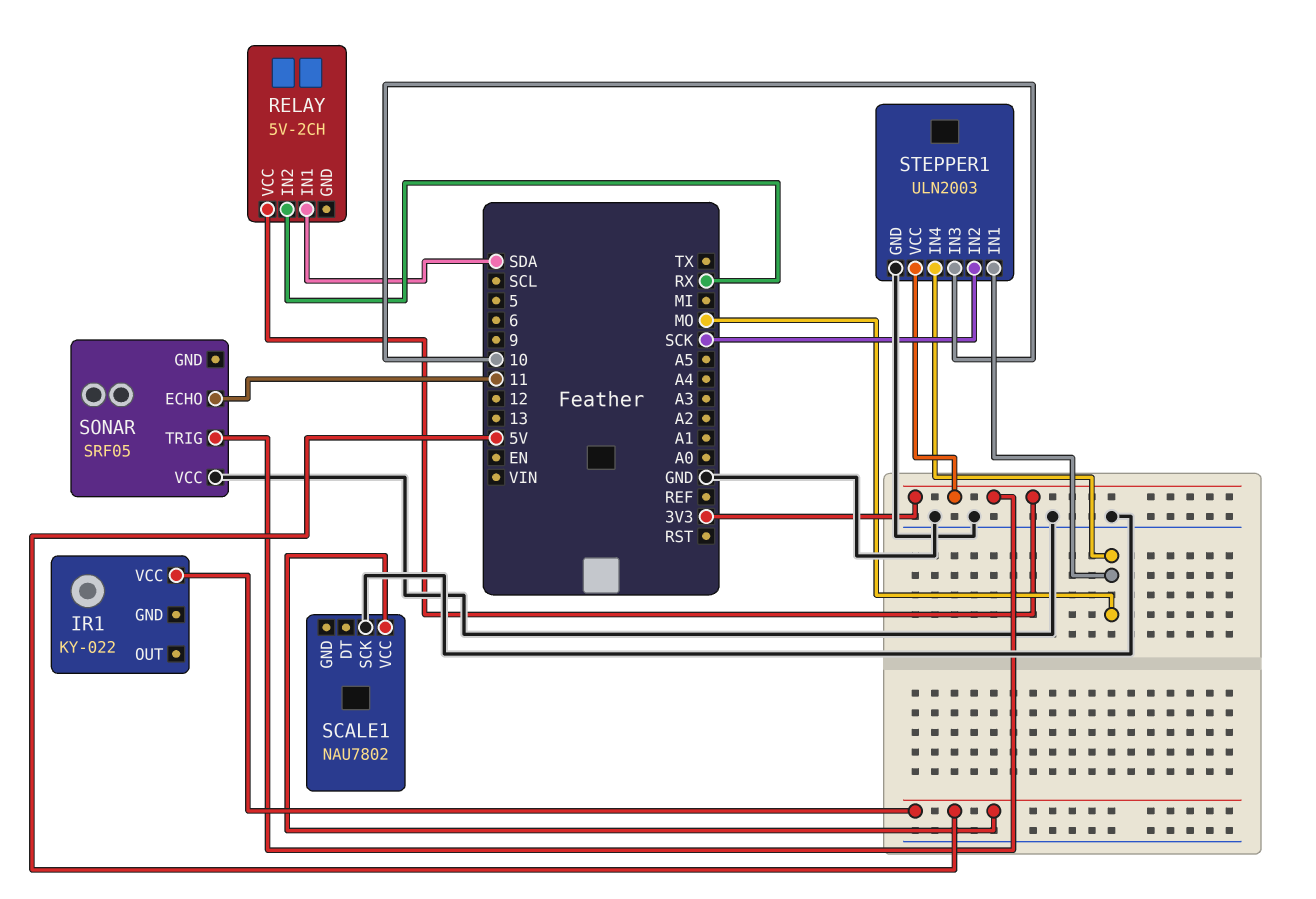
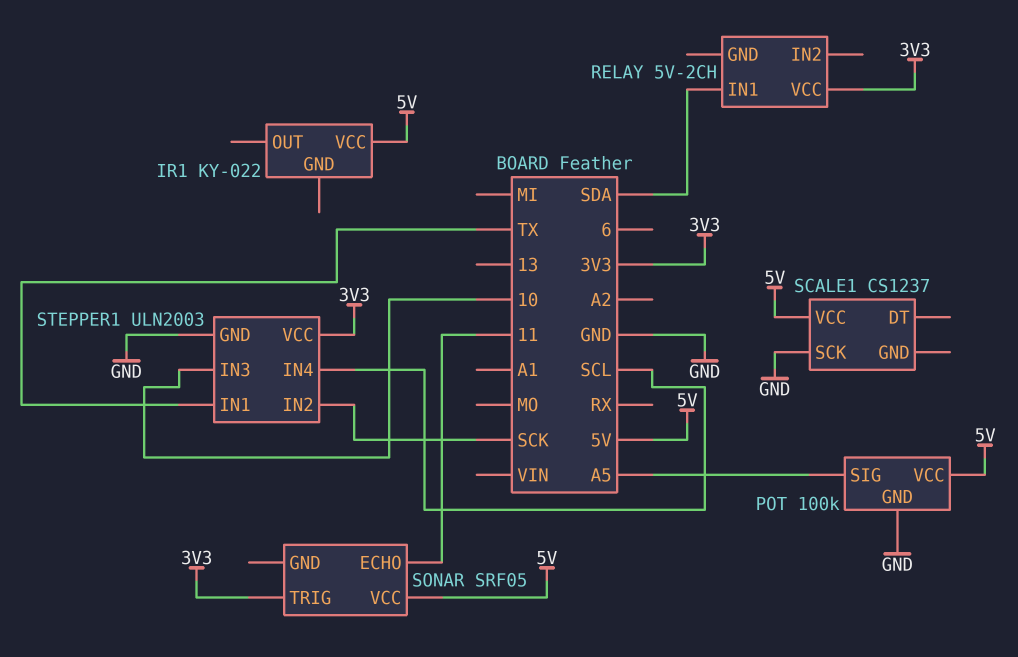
POT: none -> 100k
POT pin GND: none -> GND
POT pin SIG: none -> A5
POT pin VCC: none -> 5V
RELAY pin IN2: RX -> none
SCALE1: NAU7802 -> CS1237
SONAR pin VCC: GND -> 5V
STEPPER1 pin IN1: MO -> TX
STEPPER1 pin IN4: MO -> SCL

